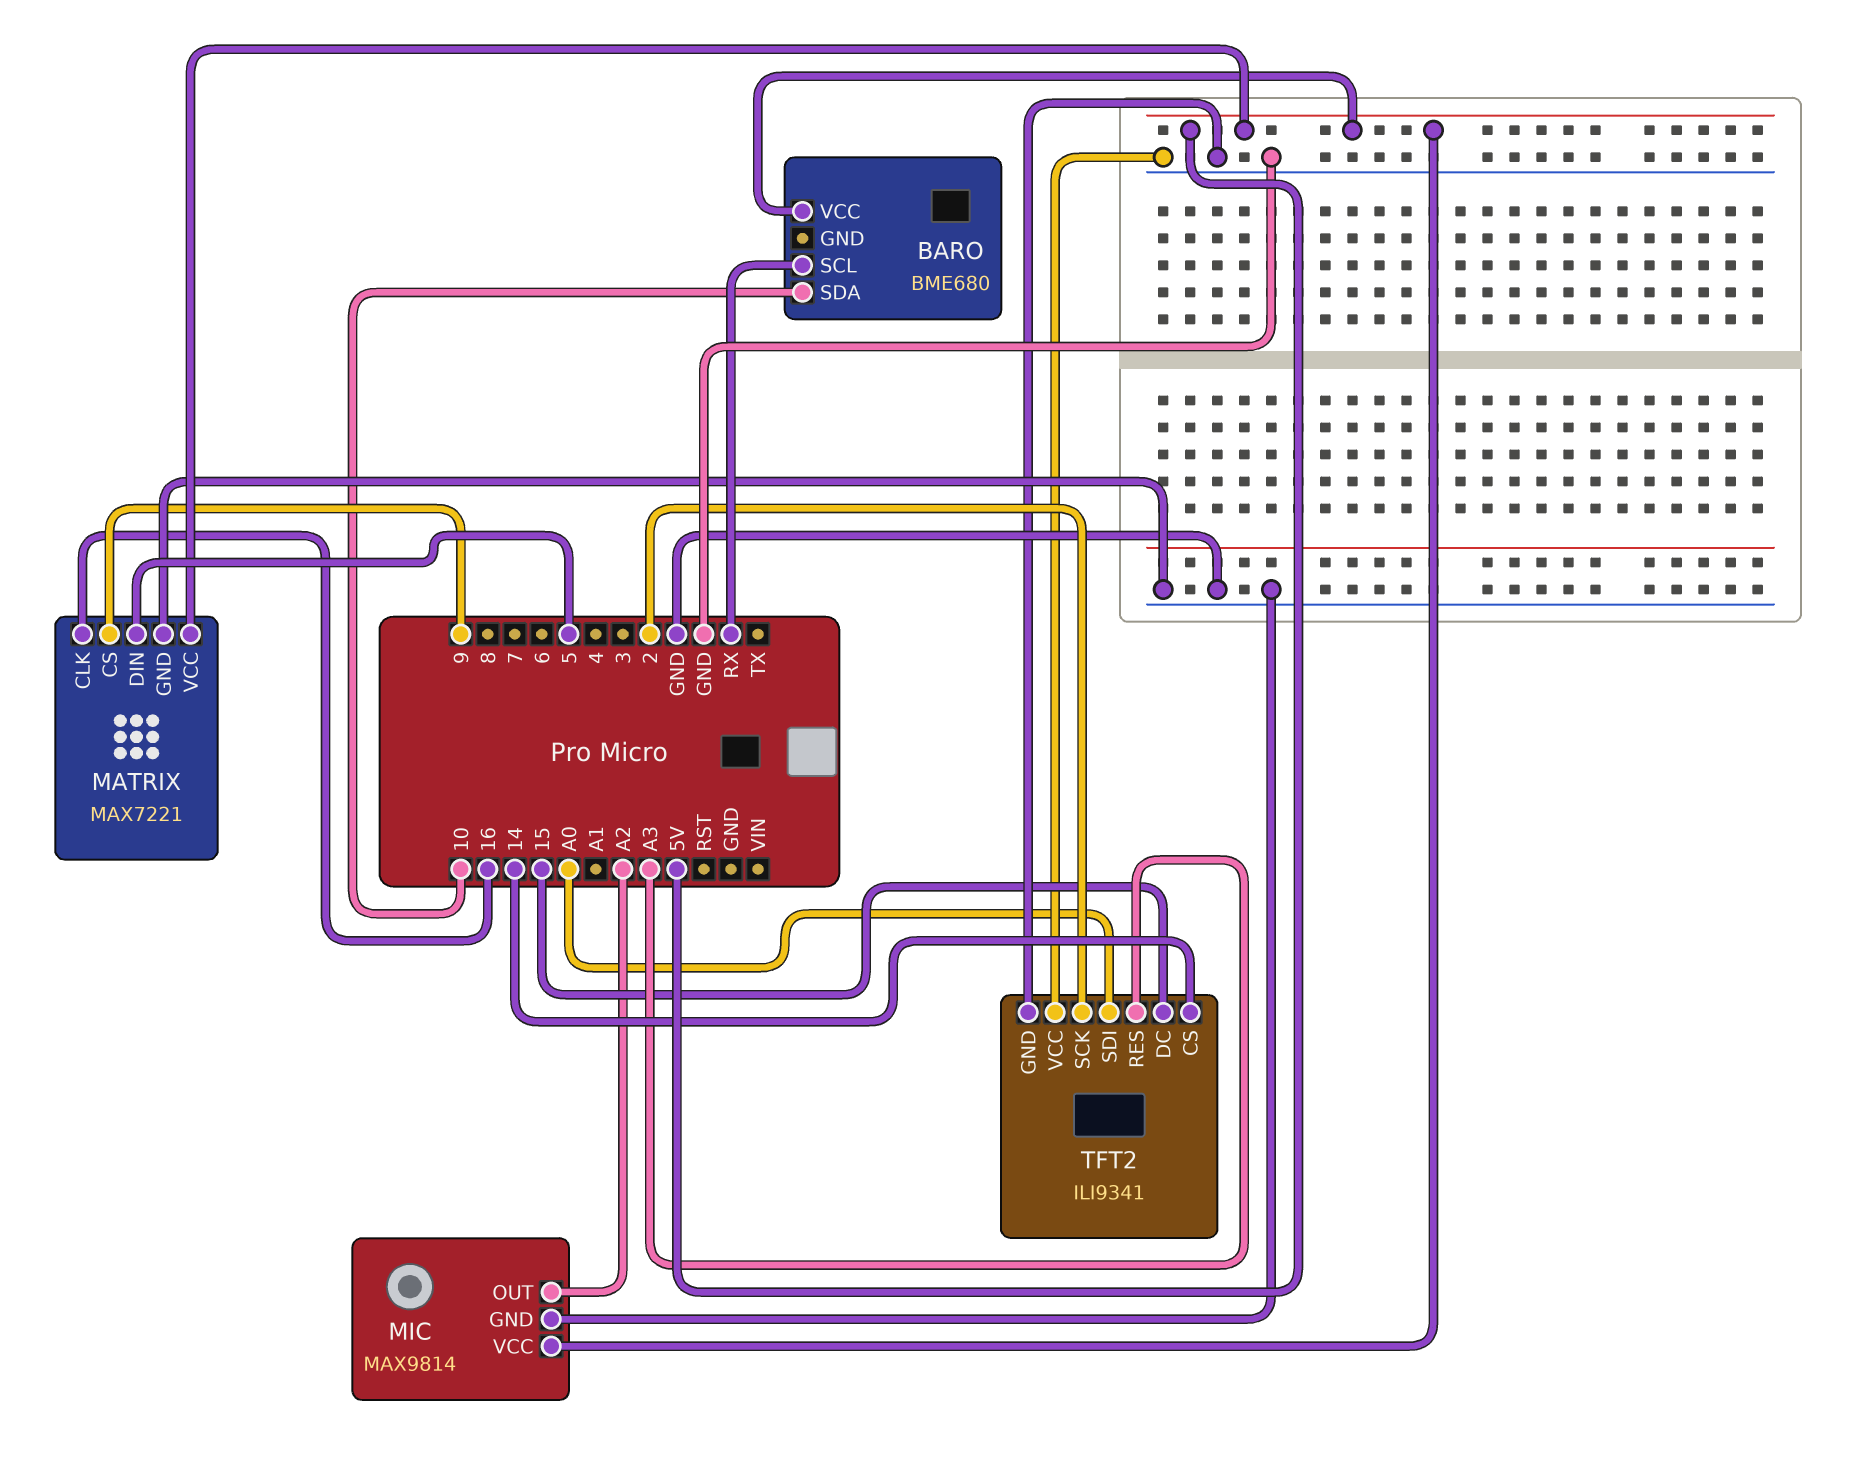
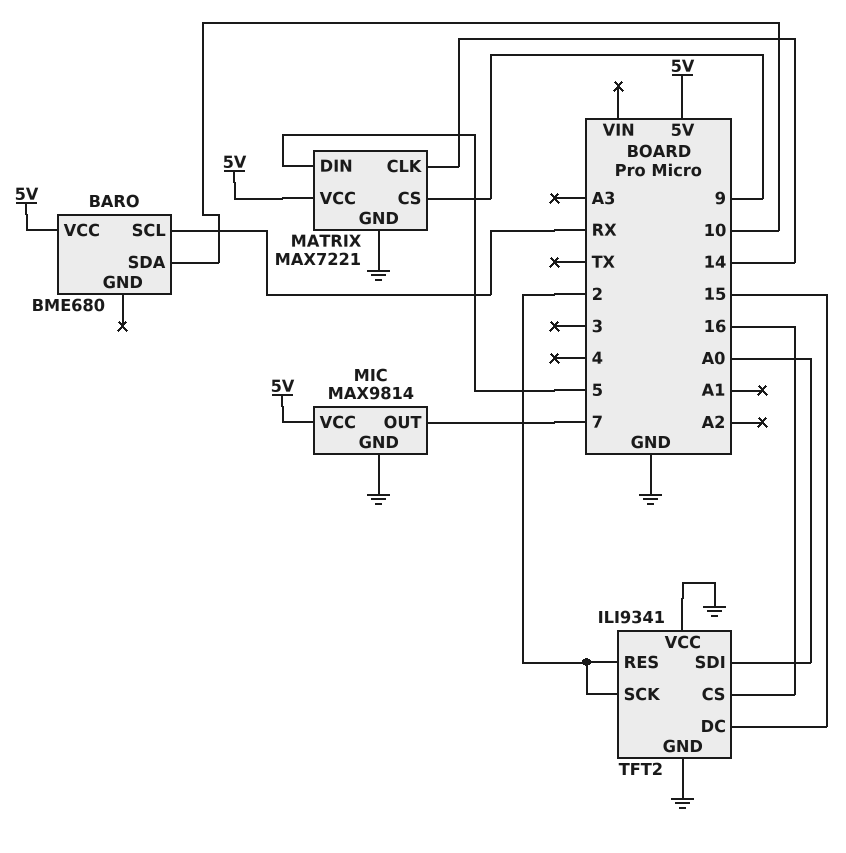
MATRIX pin CLK: 16 -> 14
MIC pin OUT: A2 -> 7
TFT2 pin CS: 14 -> 16
TFT2 pin RES: A3 -> 2

